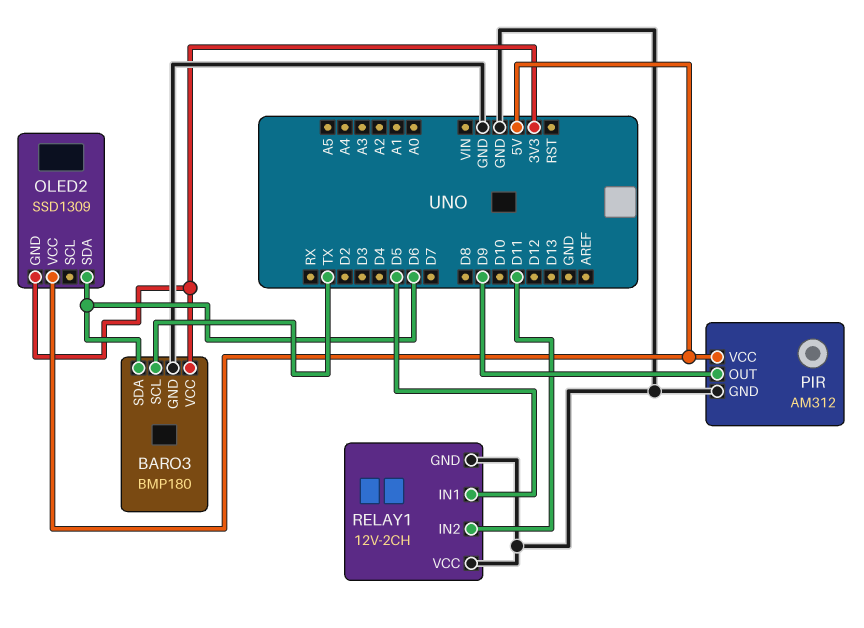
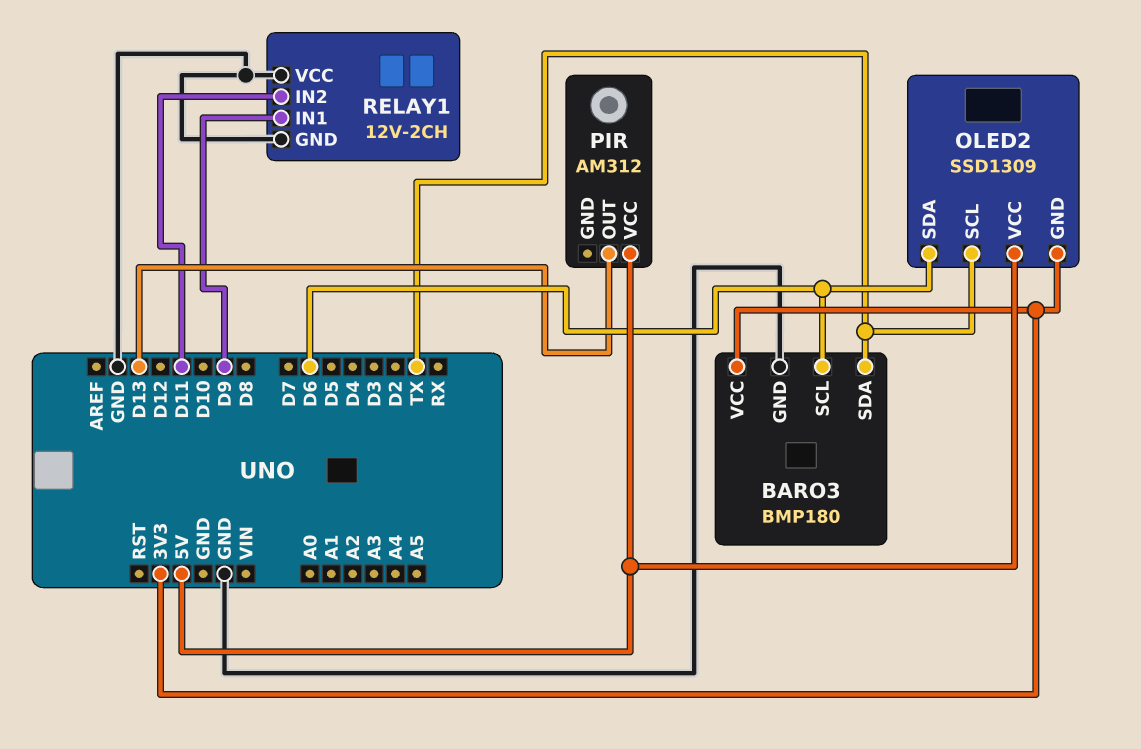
BARO3 pin SCL: TX -> D6
BARO3 pin SDA: D6 -> TX
OLED2 pin SCL: none -> TX
PIR pin GND: GND -> none
PIR pin OUT: D9 -> D13
RELAY1 pin IN1: D5 -> D9

